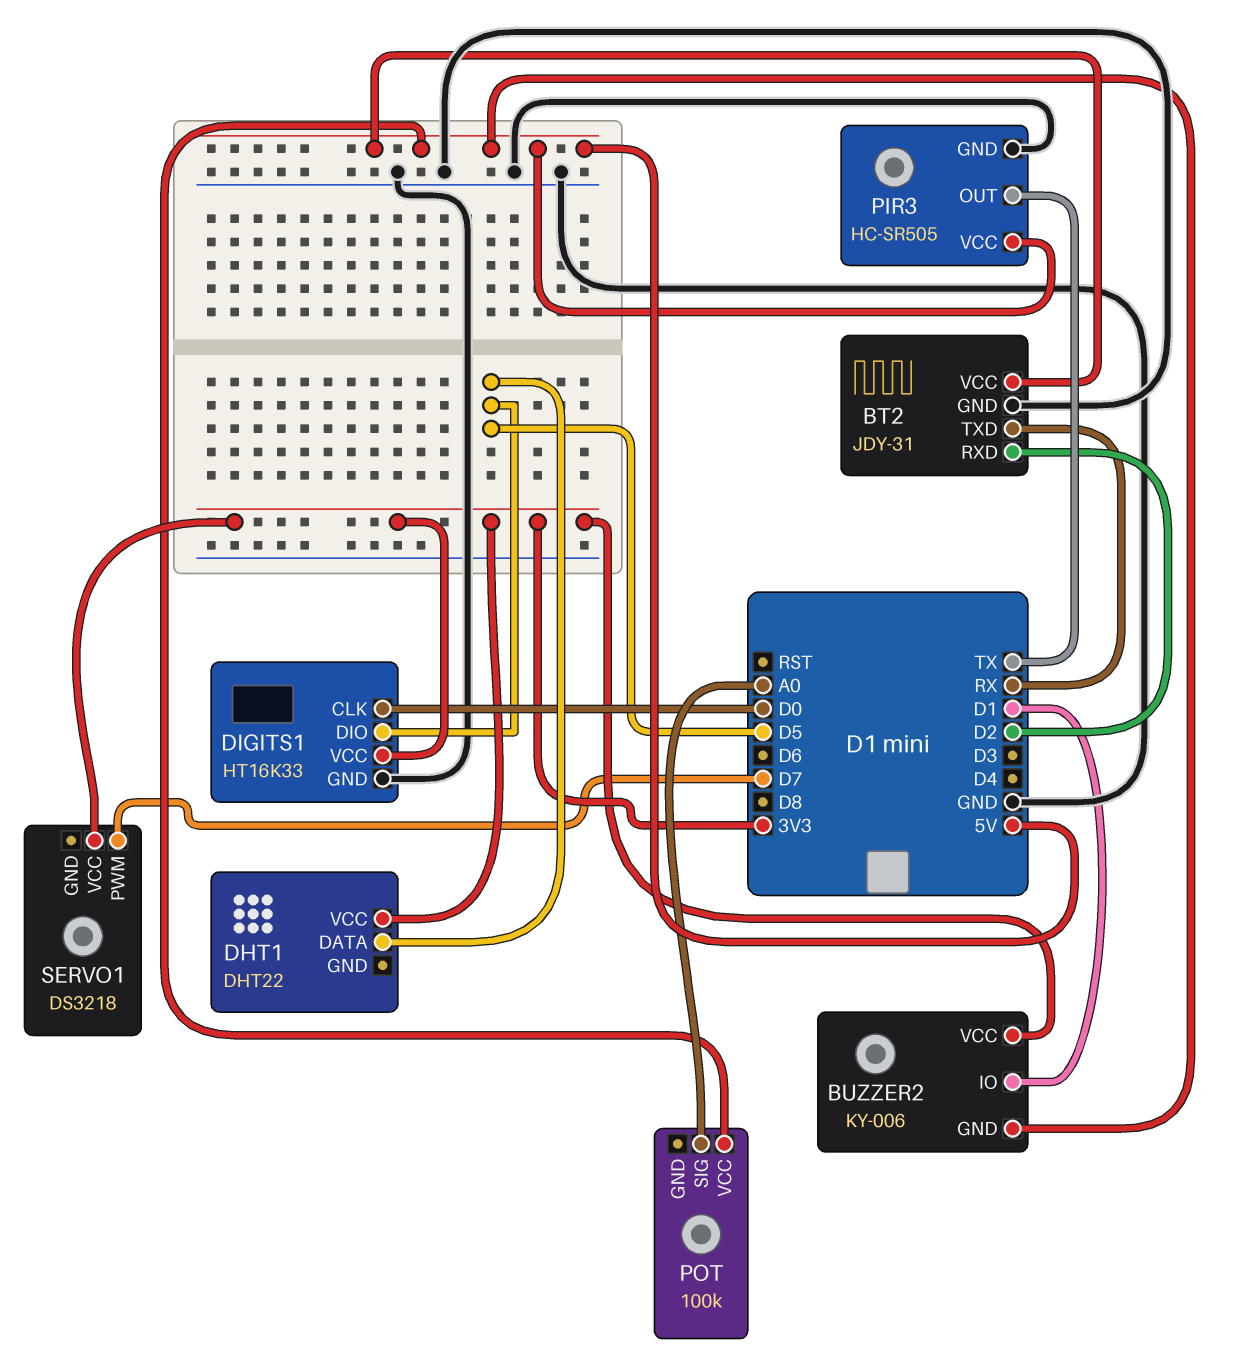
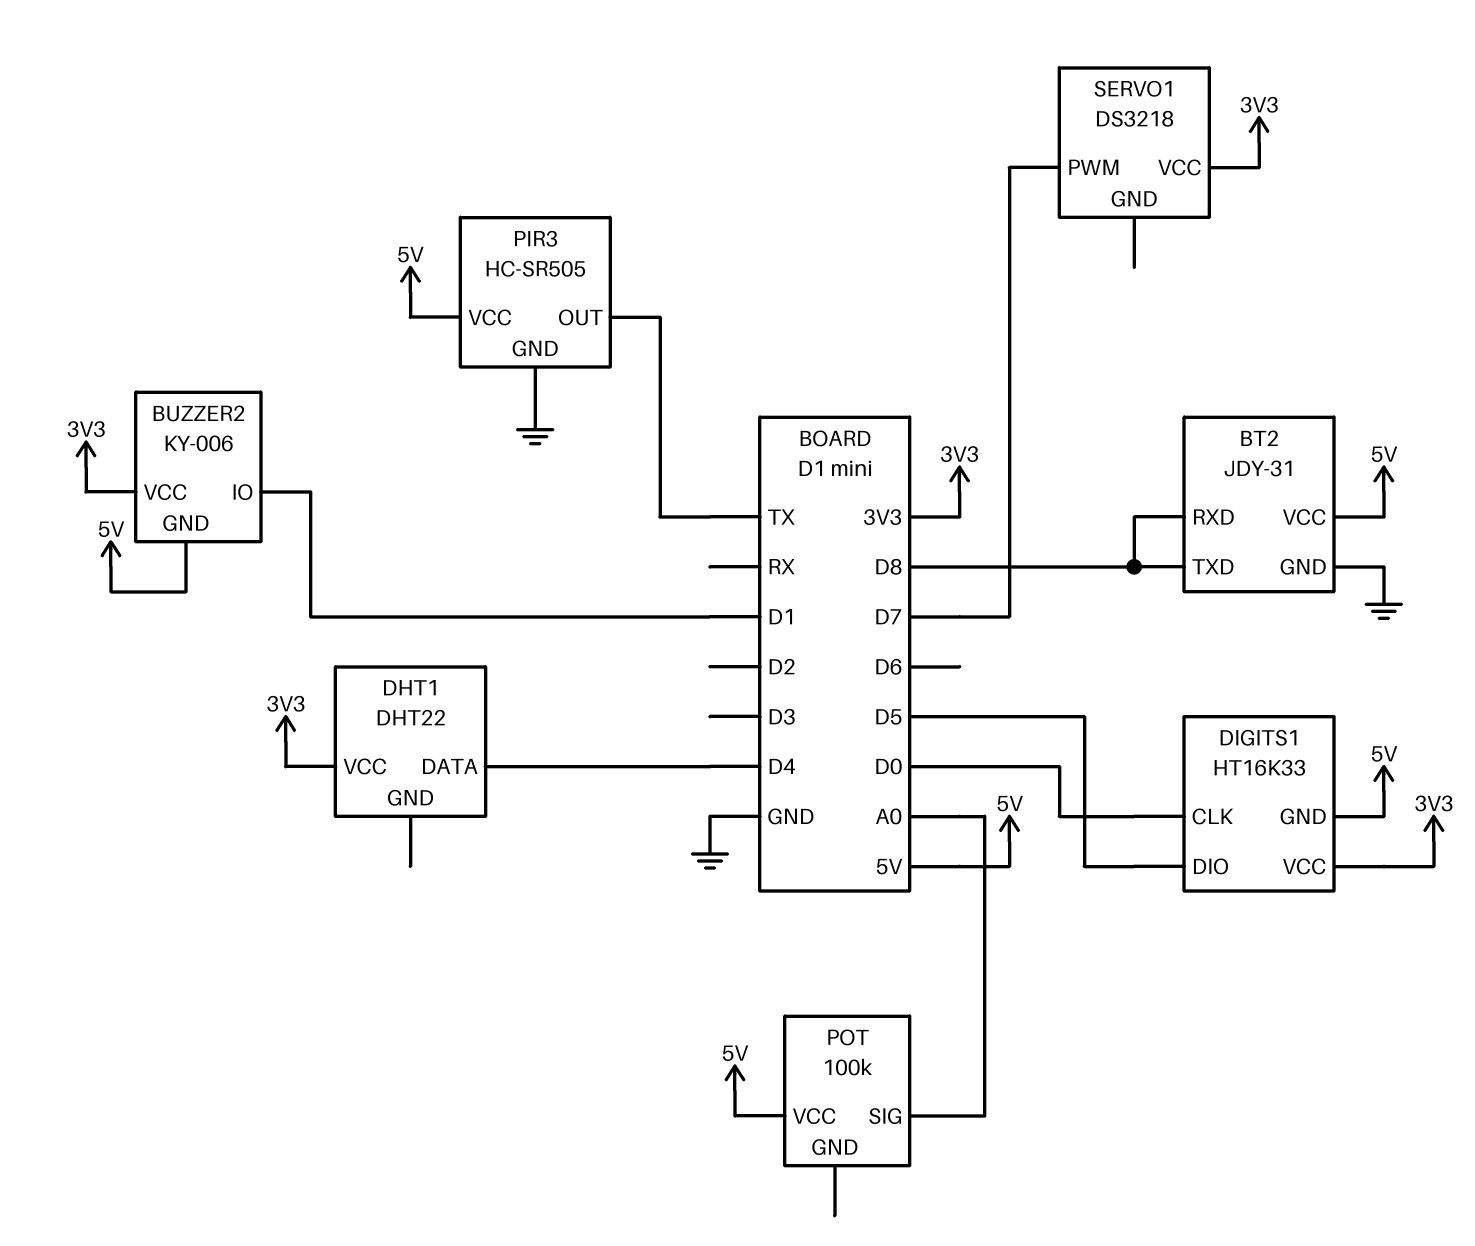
BT2 pin RXD: D2 -> D8
BT2 pin TXD: RX -> D8
DHT1 pin DATA: D5 -> D4
DIGITS1 pin GND: GND -> 5V

